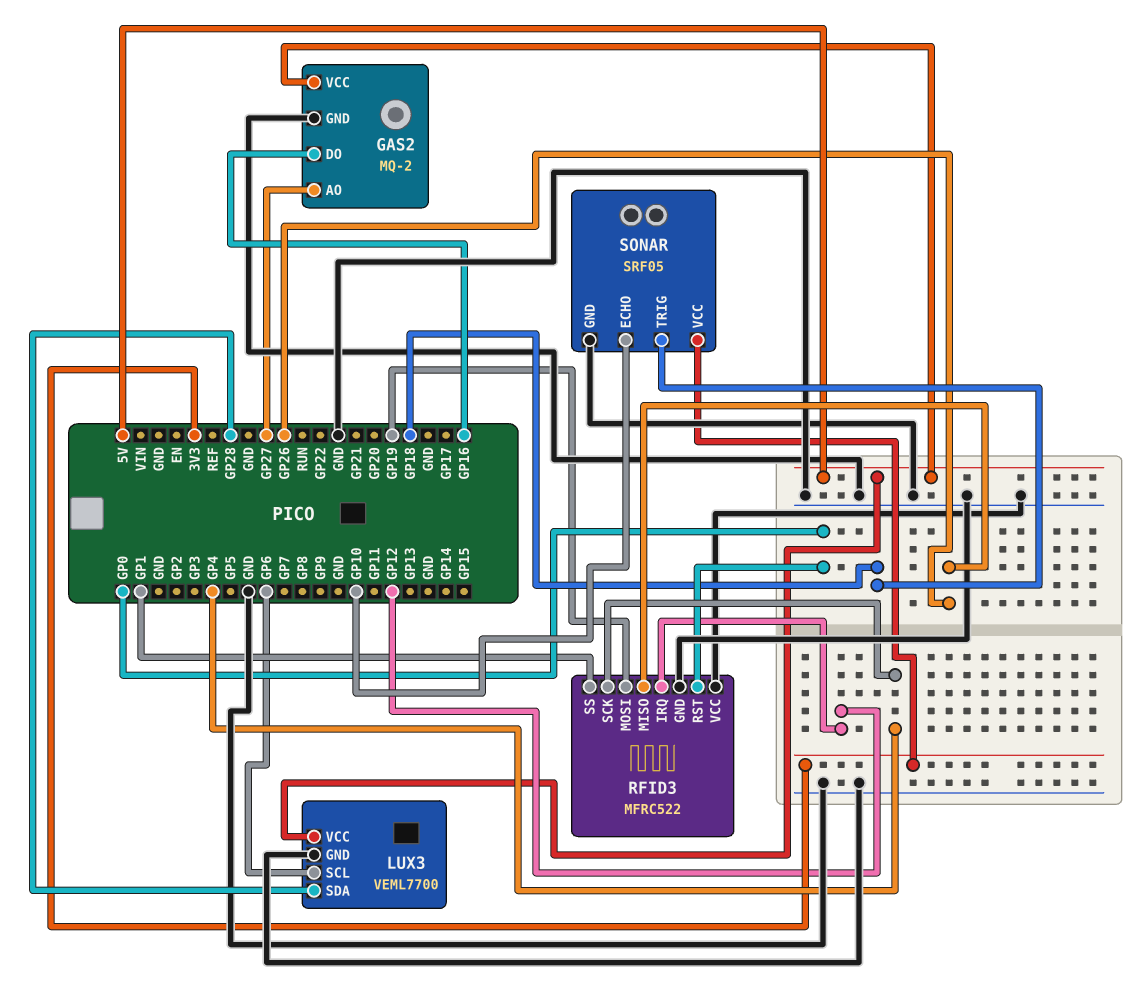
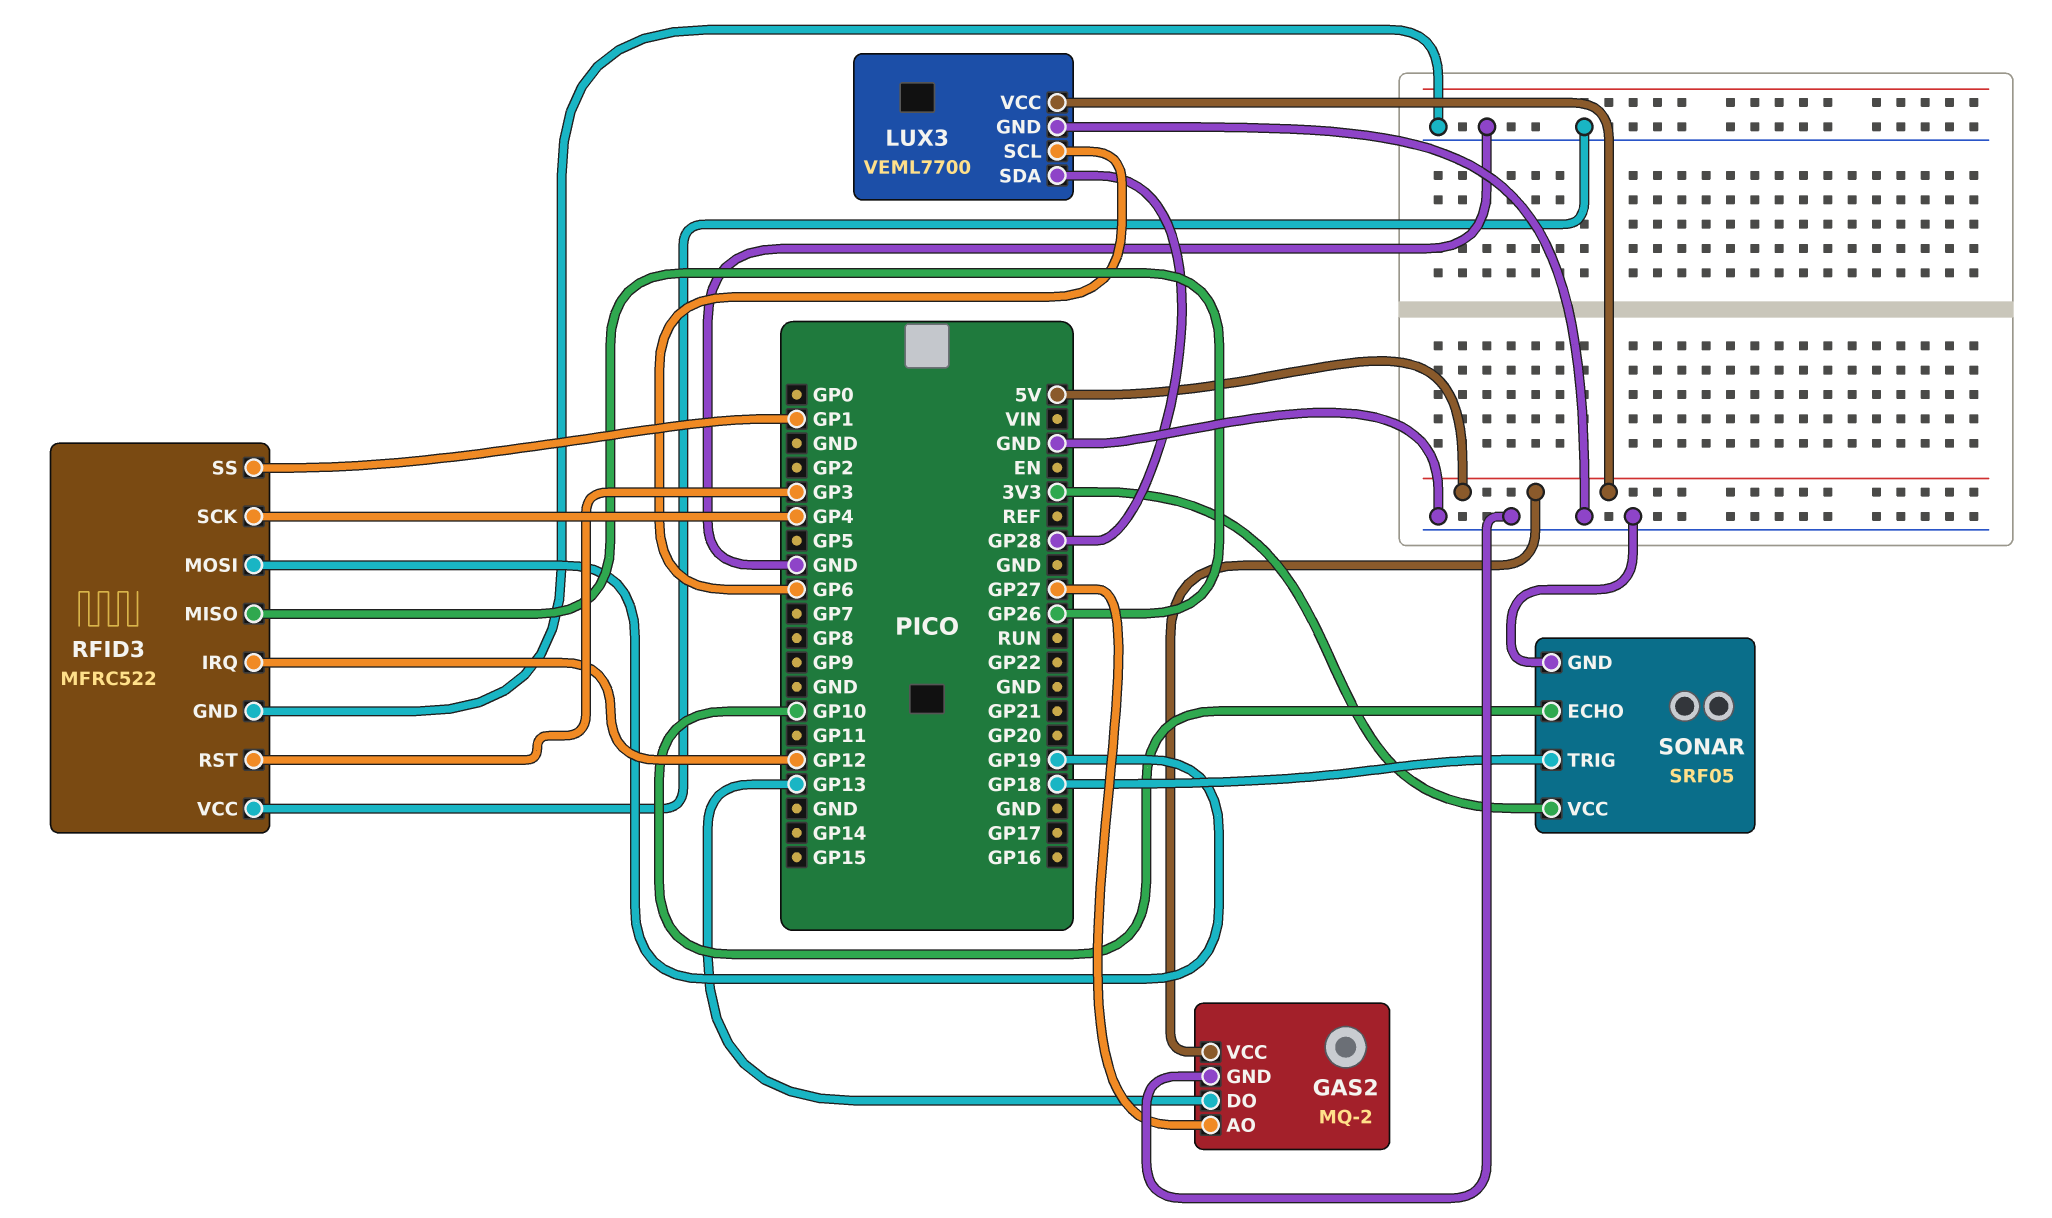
GAS2 pin DO: GP16 -> GP13
RFID3 pin RST: GP0 -> GP3

